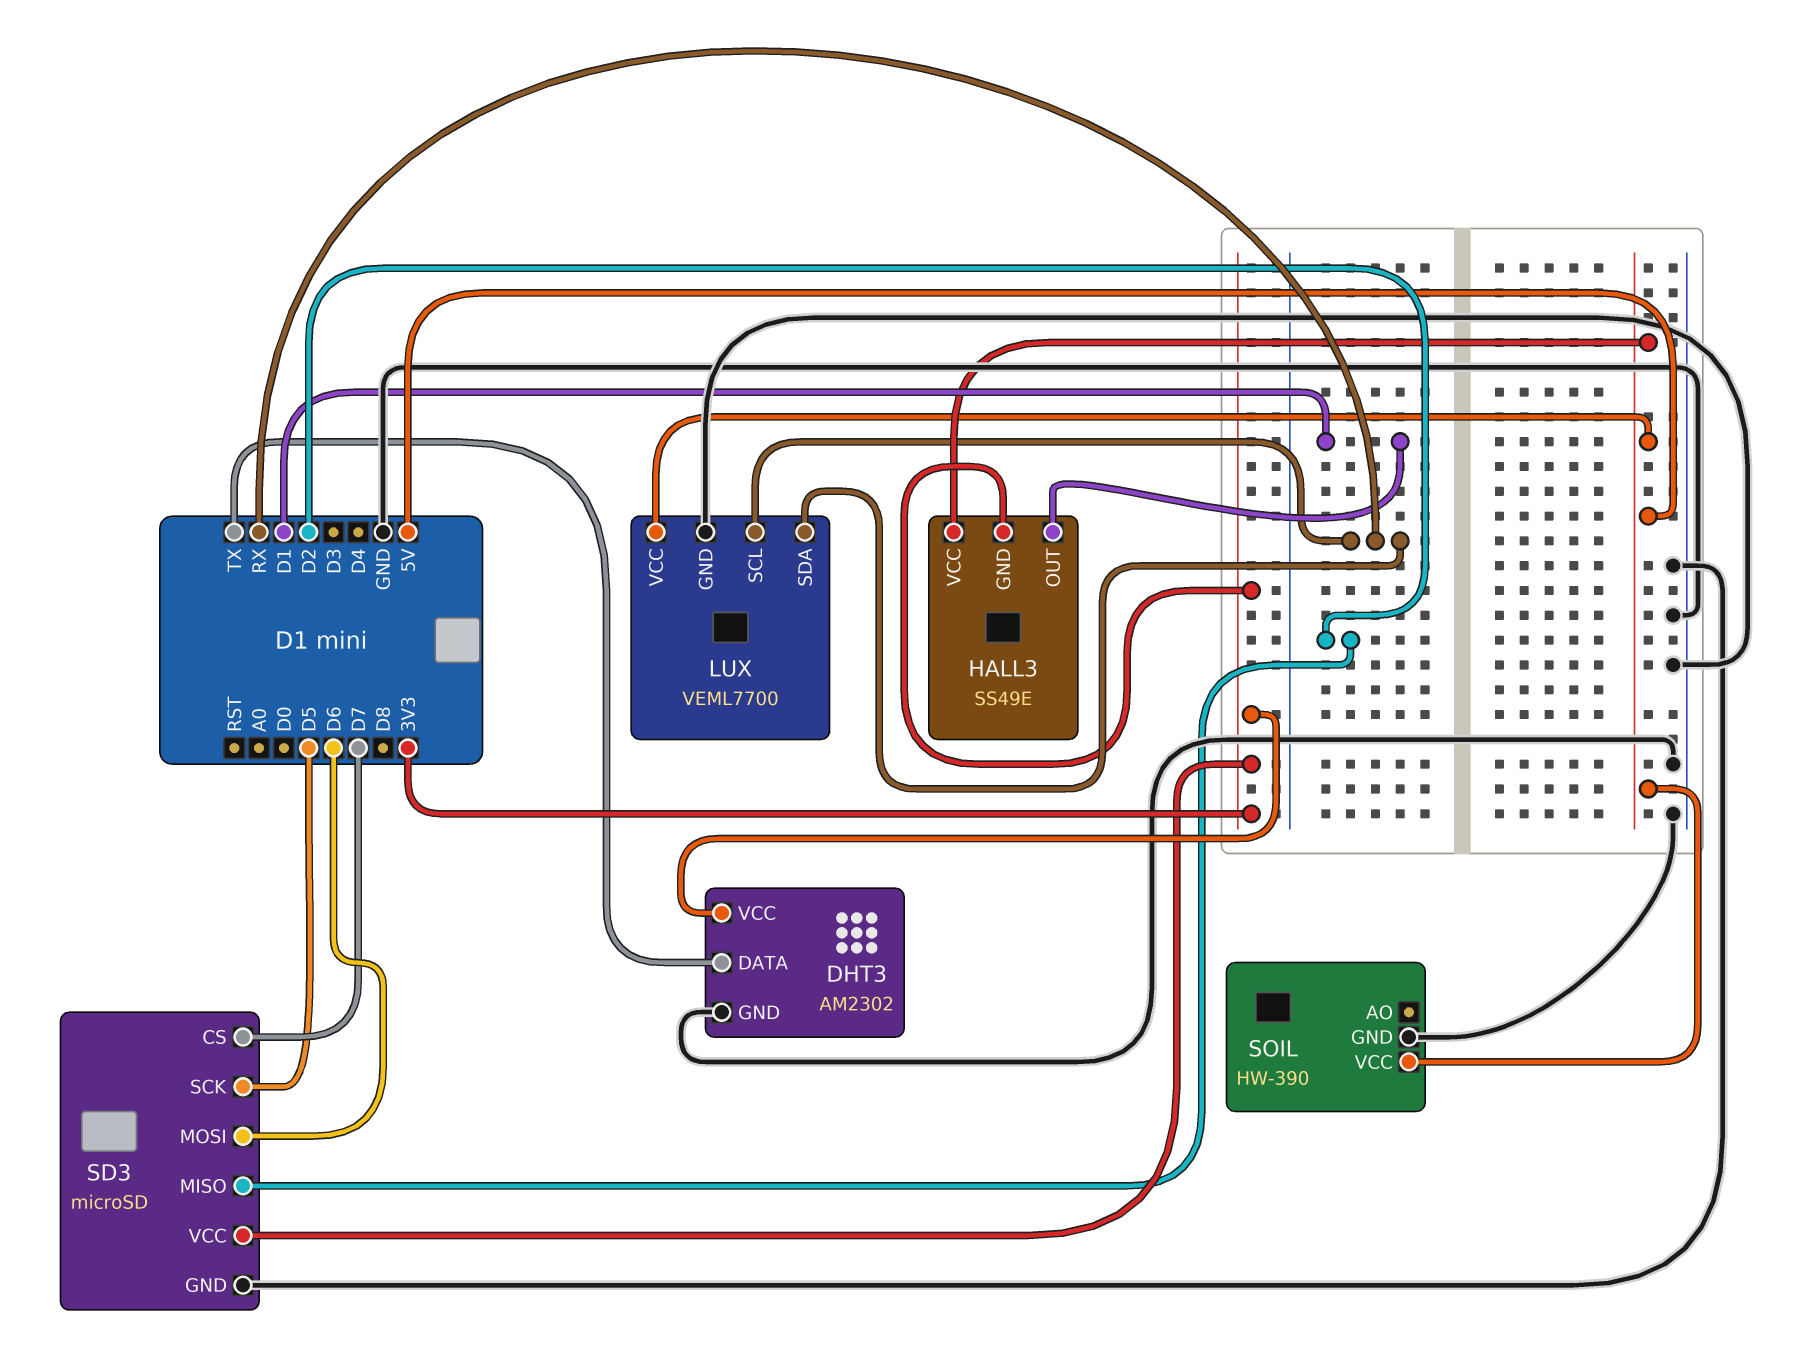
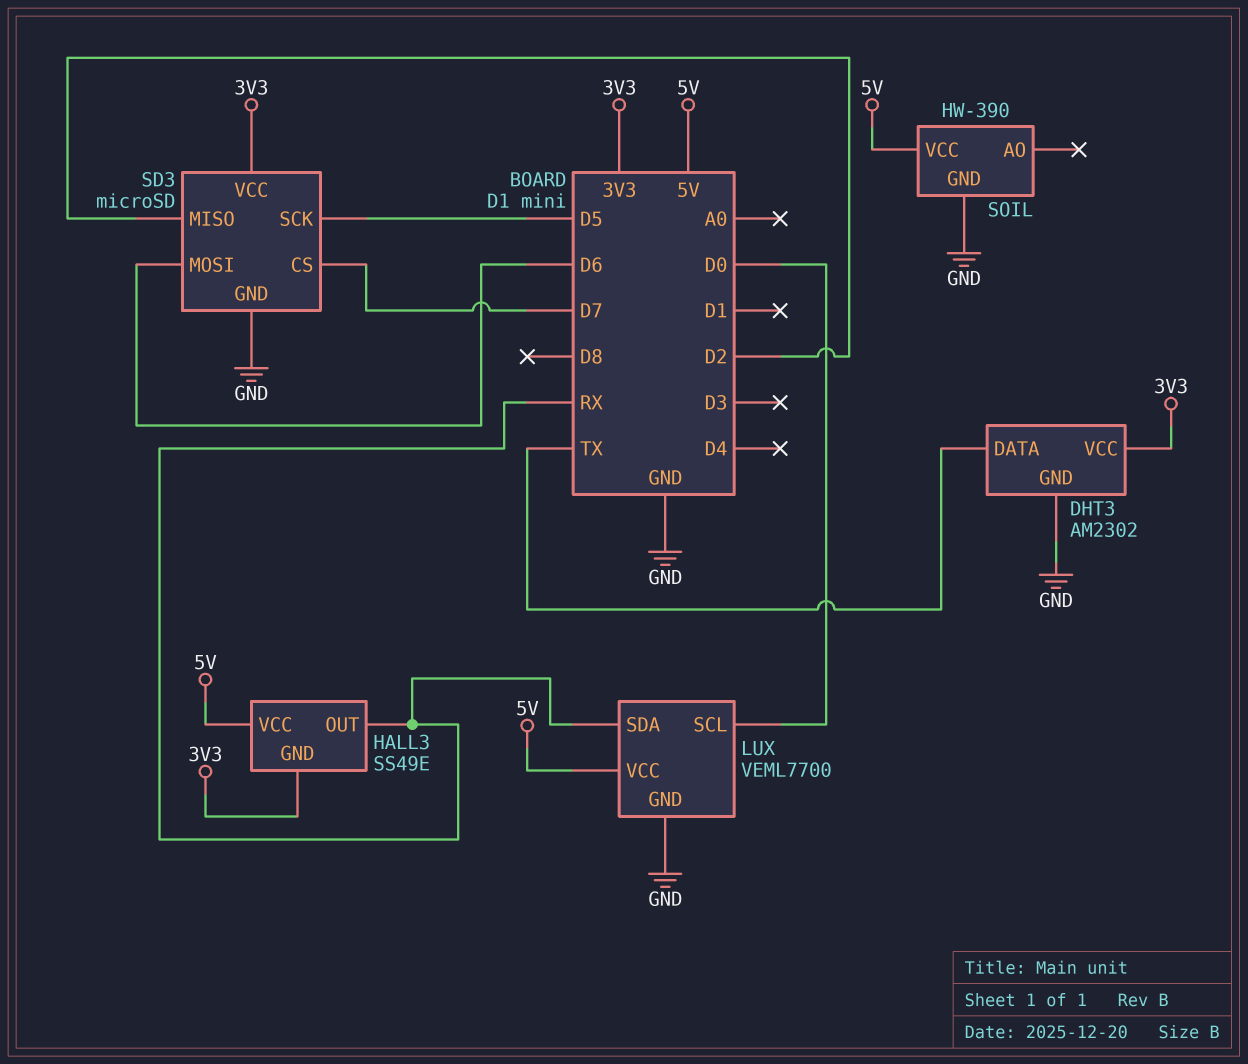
HALL3 pin OUT: D1 -> RX
LUX pin SCL: RX -> D0

